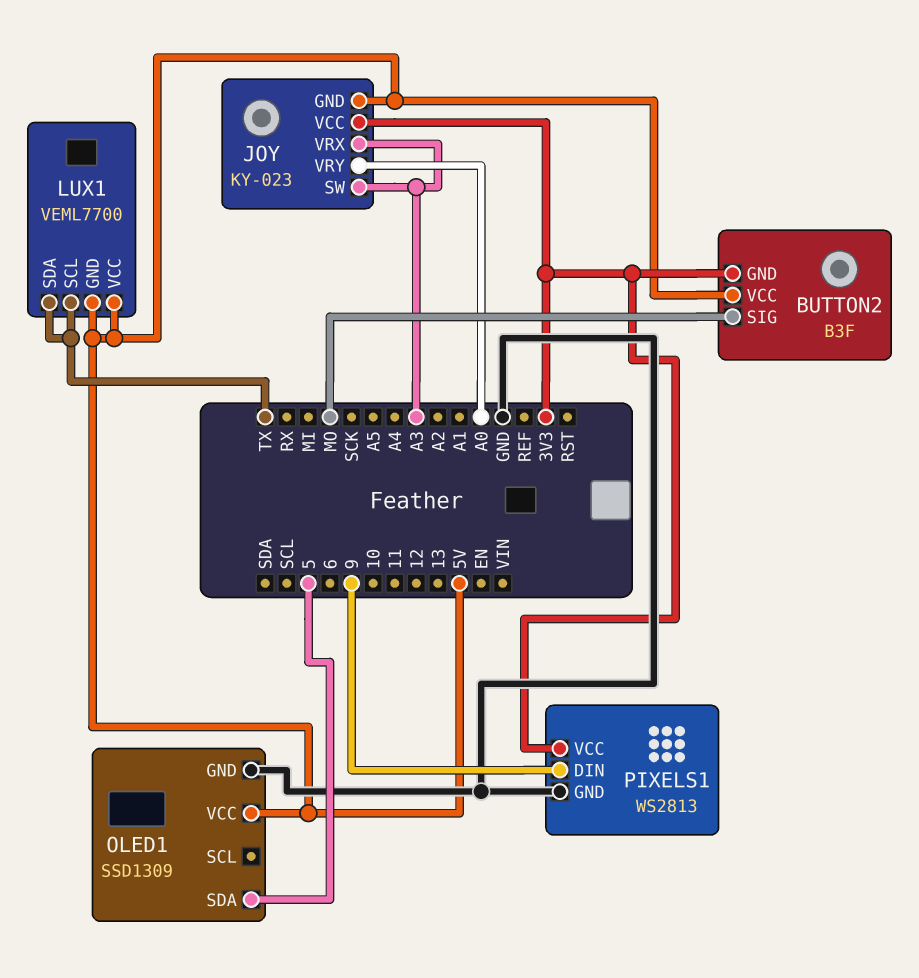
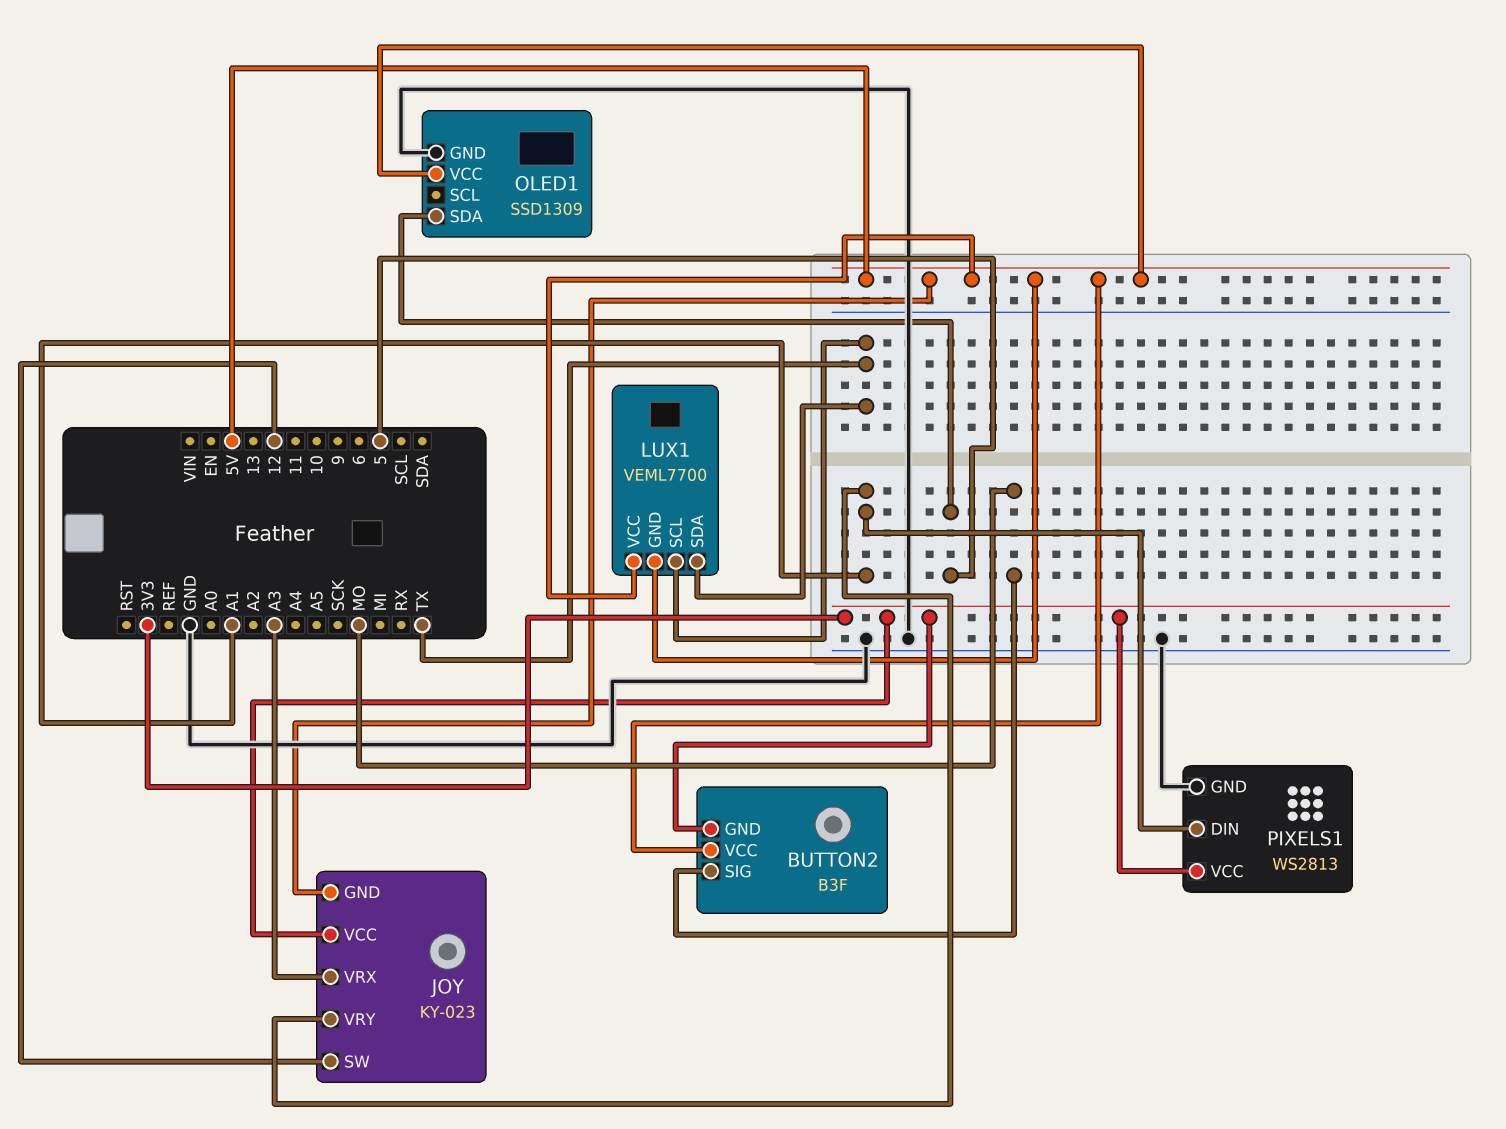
JOY pin SW: A3 -> 12
JOY pin VRY: A0 -> A1
PIXELS1 pin DIN: 9 -> A1

